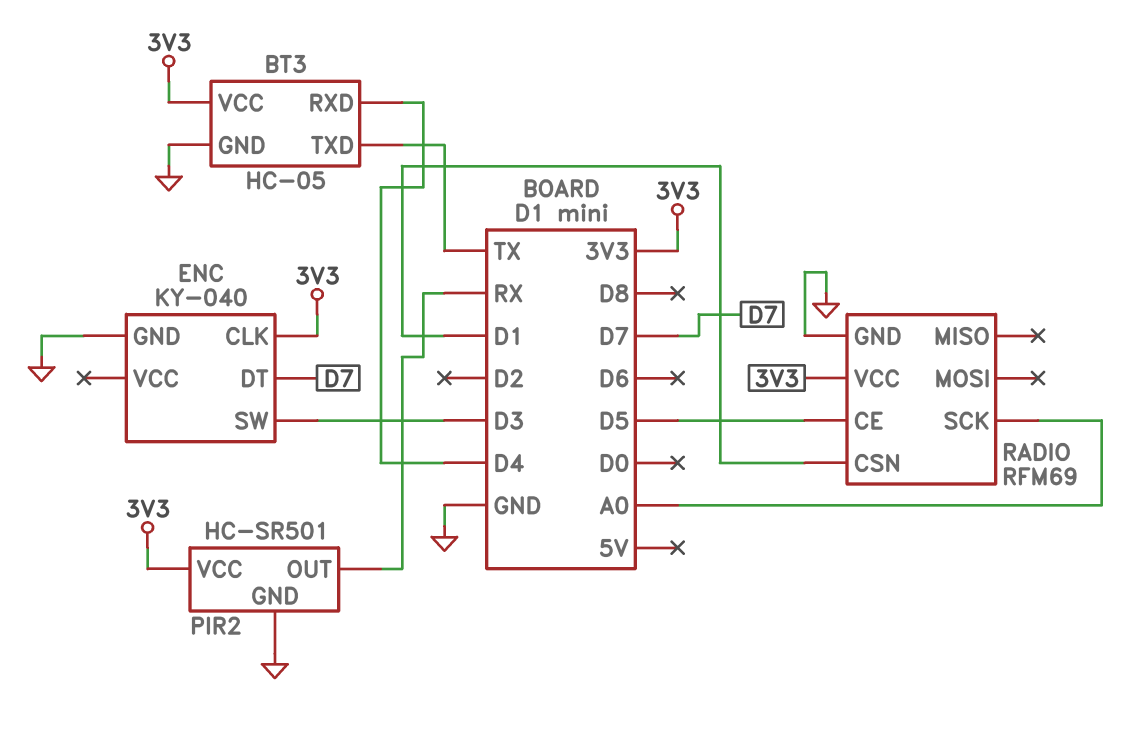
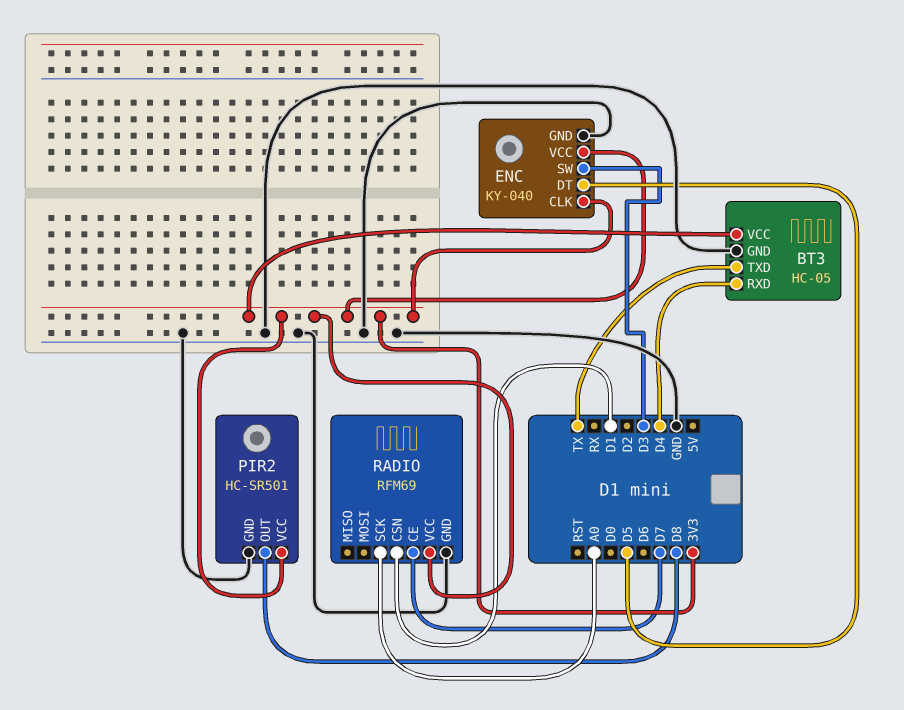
ENC pin DT: D7 -> D5
ENC pin VCC: none -> 3V3
PIR2 pin OUT: RX -> D8
RADIO pin CE: D5 -> D7

